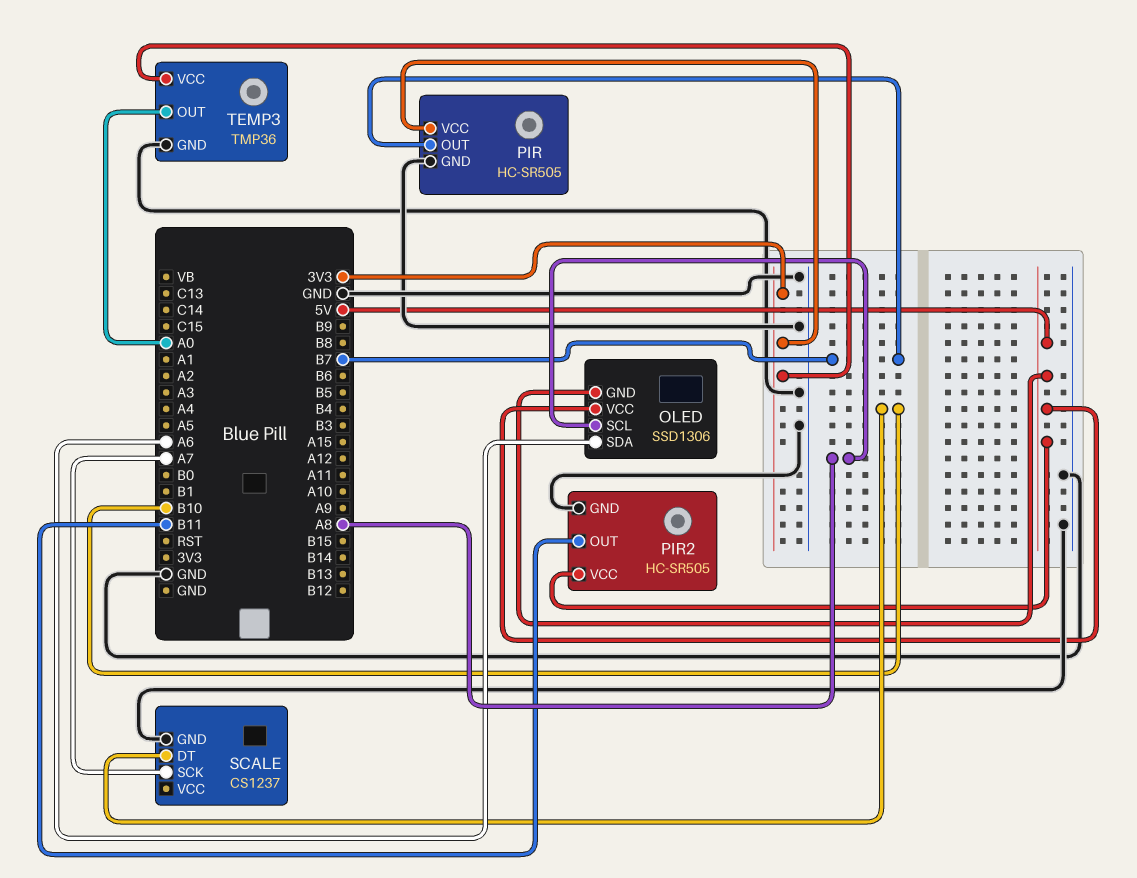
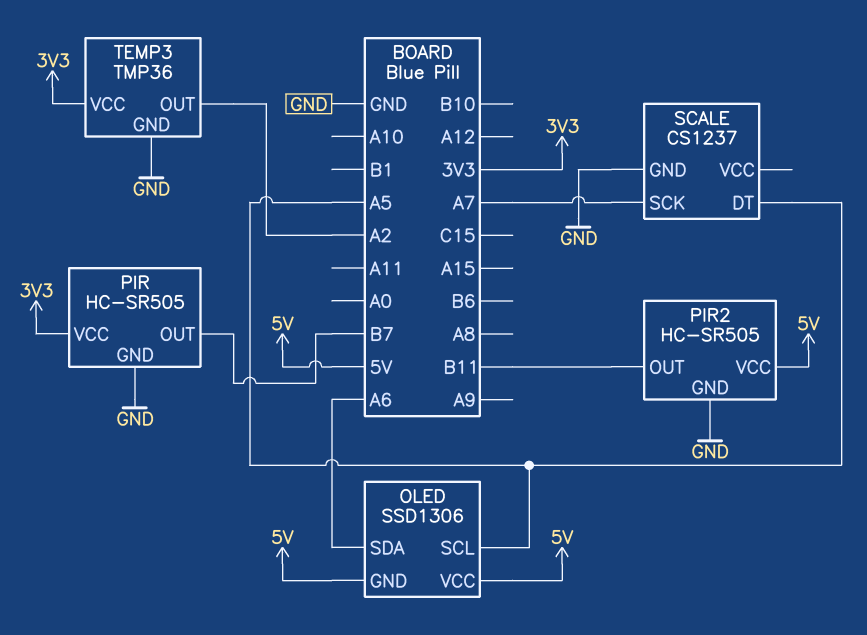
OLED pin SCL: A8 -> A5
SCALE pin DT: B10 -> A5
TEMP3 pin OUT: A0 -> A2

